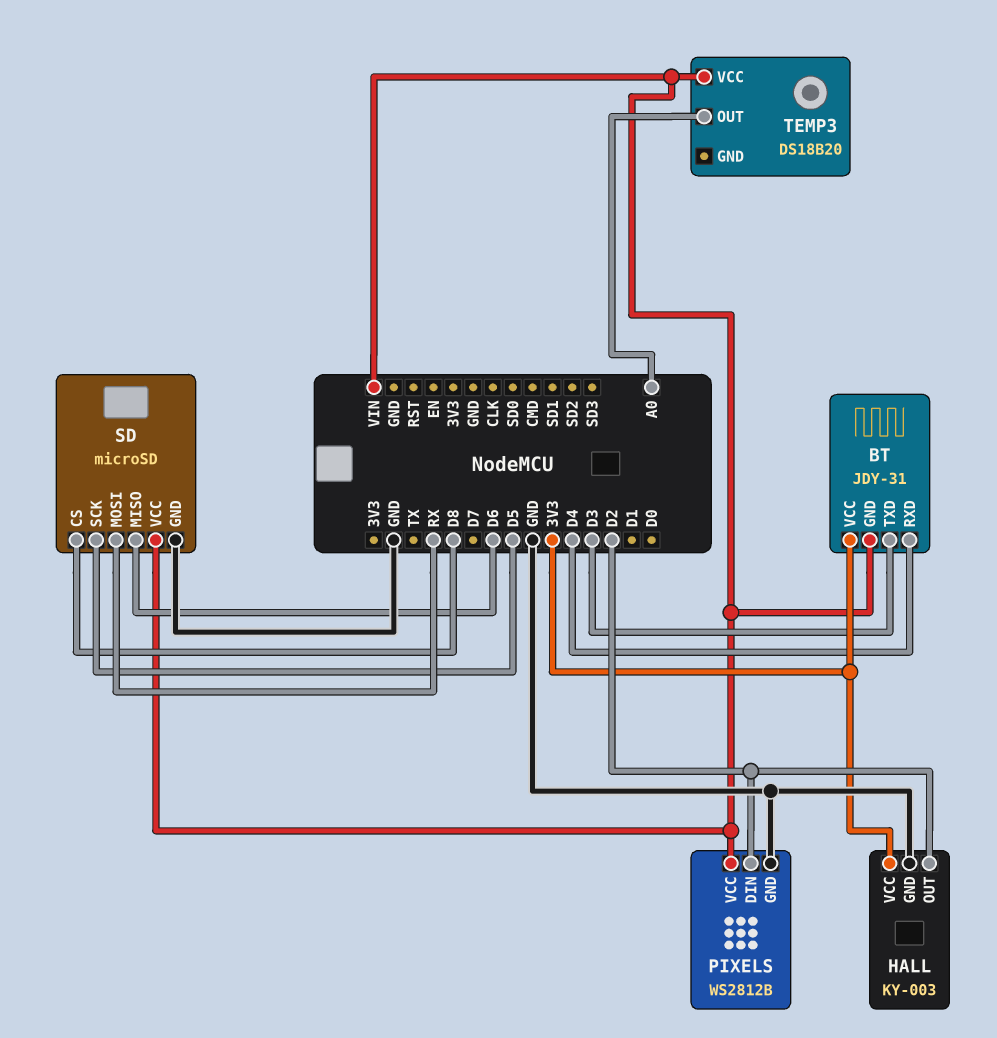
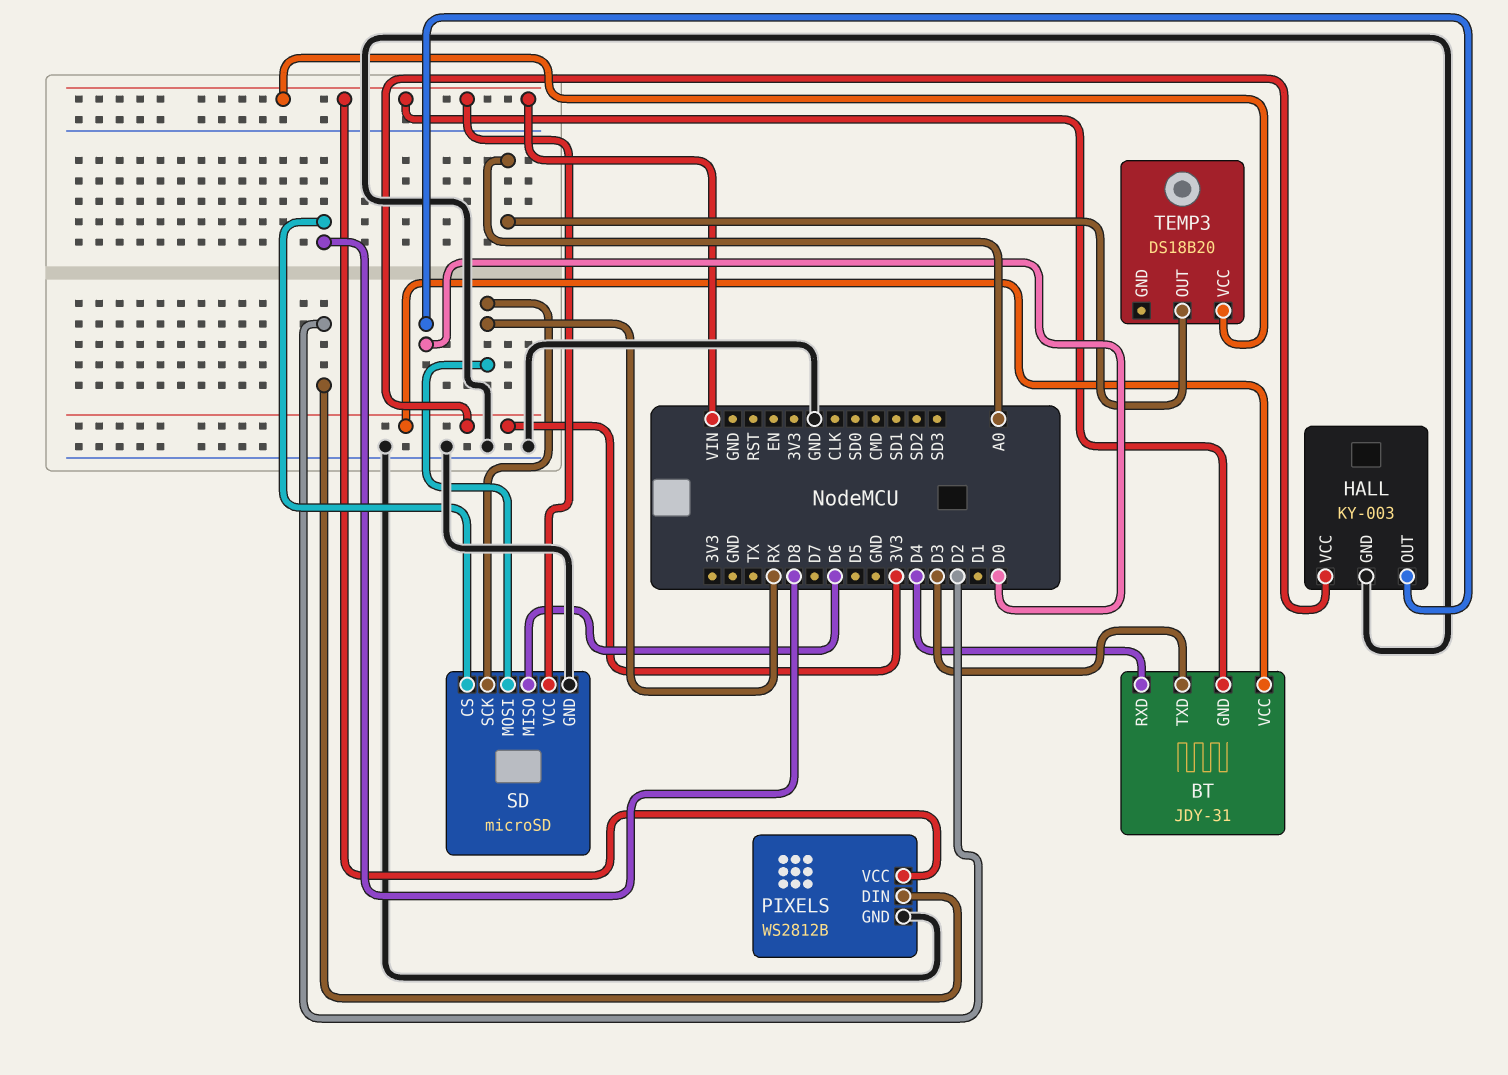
HALL pin OUT: D2 -> D0
SD pin SCK: D5 -> RX

